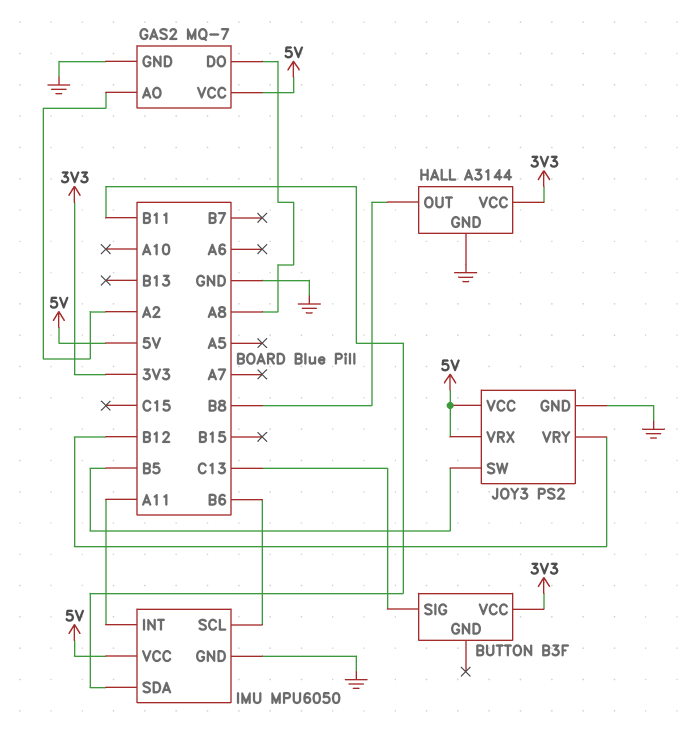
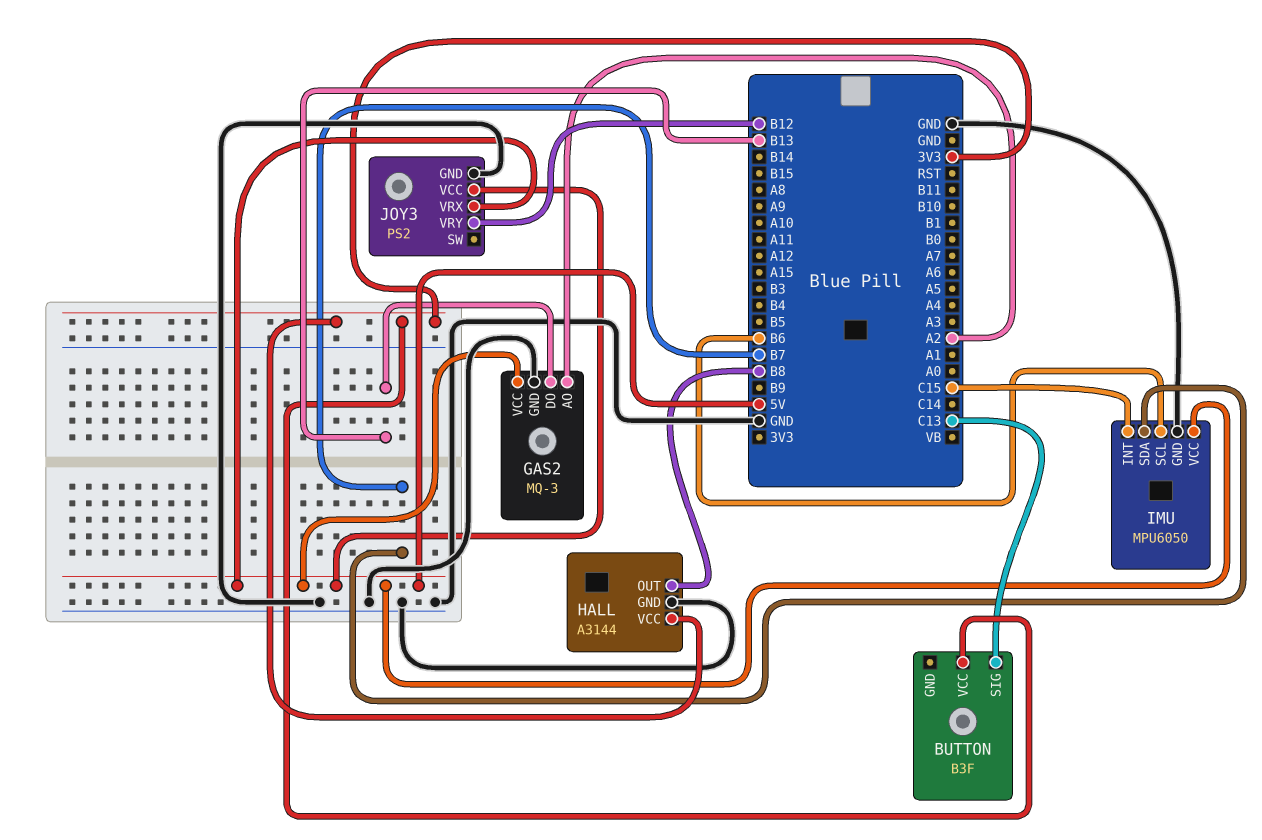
GAS2: MQ-7 -> MQ-3
GAS2 pin DO: A8 -> B13
IMU pin INT: A11 -> C15
IMU pin SDA: B11 -> B7
JOY3 pin SW: B5 -> none

